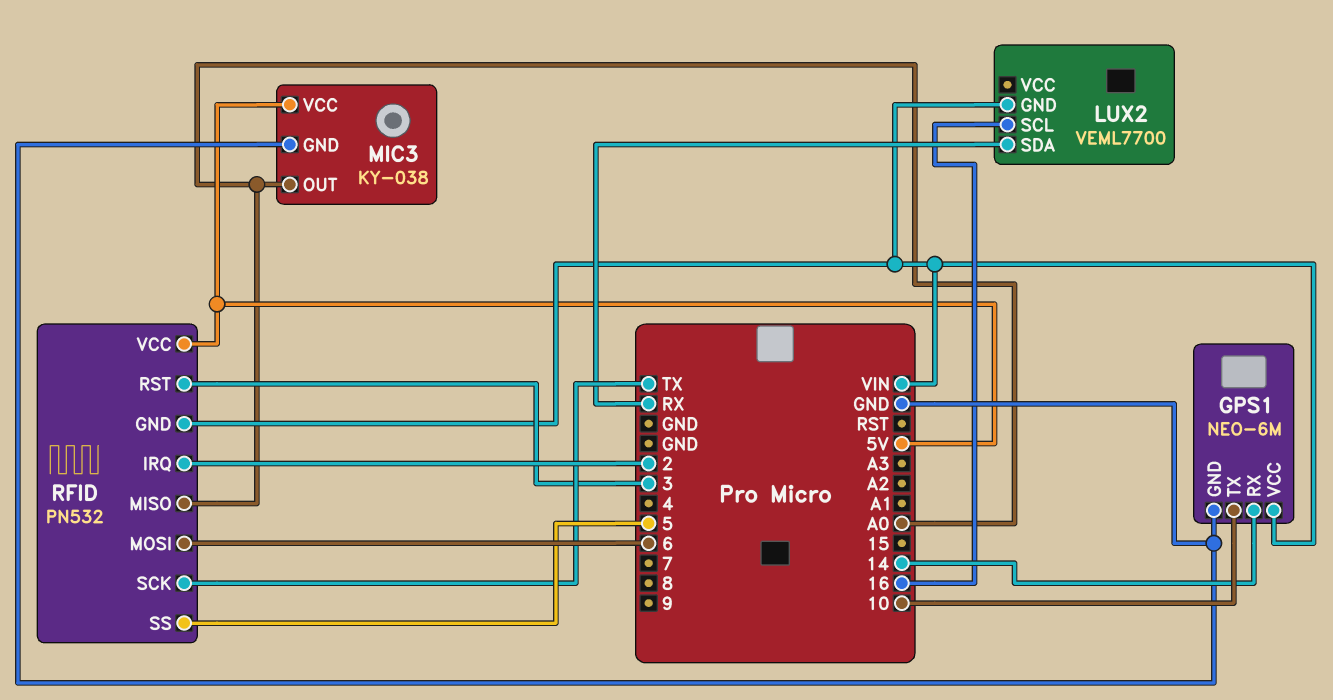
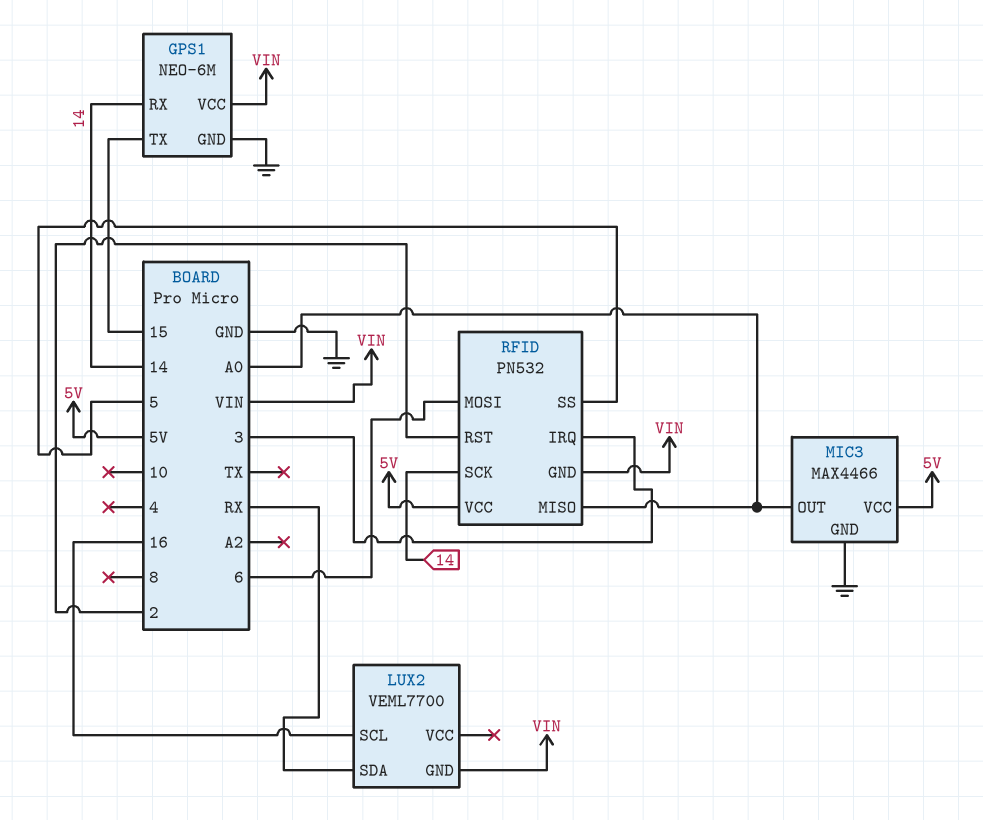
GPS1 pin TX: 10 -> 15
MIC3: KY-038 -> MAX4466
RFID pin IRQ: 2 -> 3
RFID pin RST: 3 -> 2
RFID pin SCK: TX -> 14

